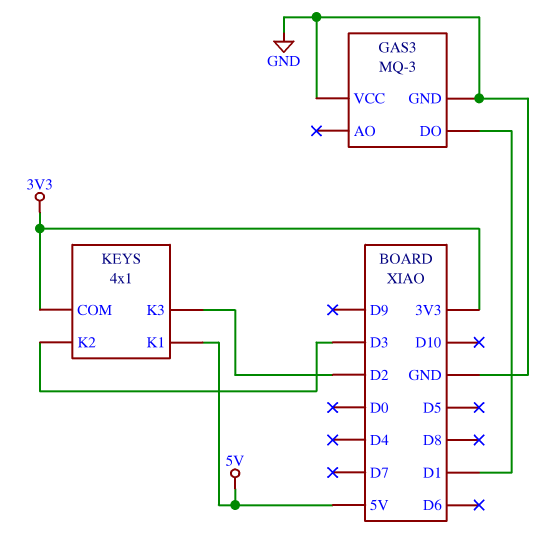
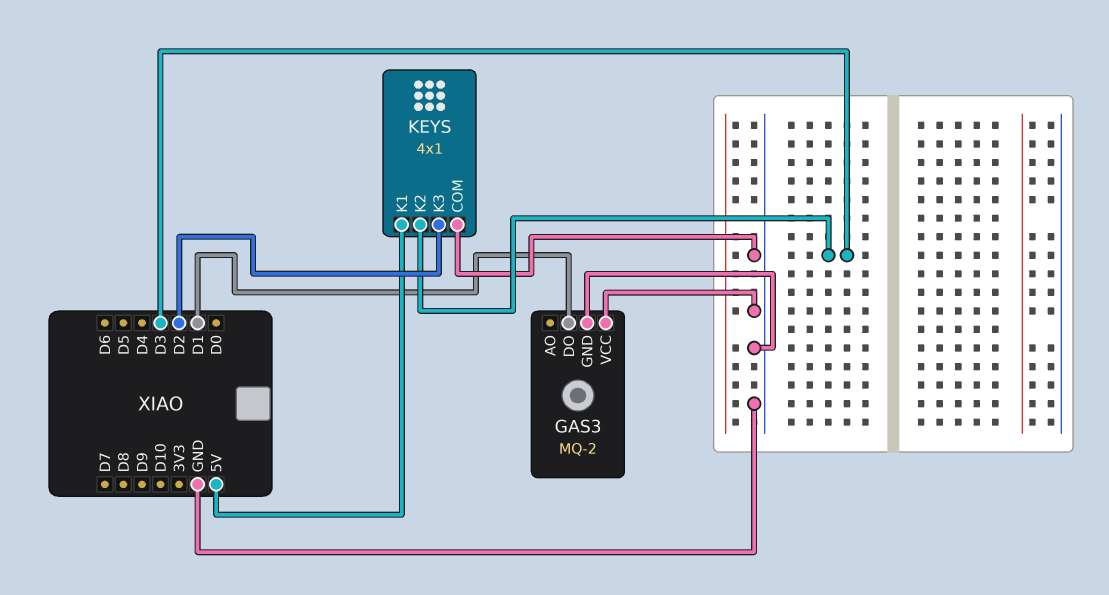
GAS3: MQ-3 -> MQ-2
KEYS pin COM: 3V3 -> GND

